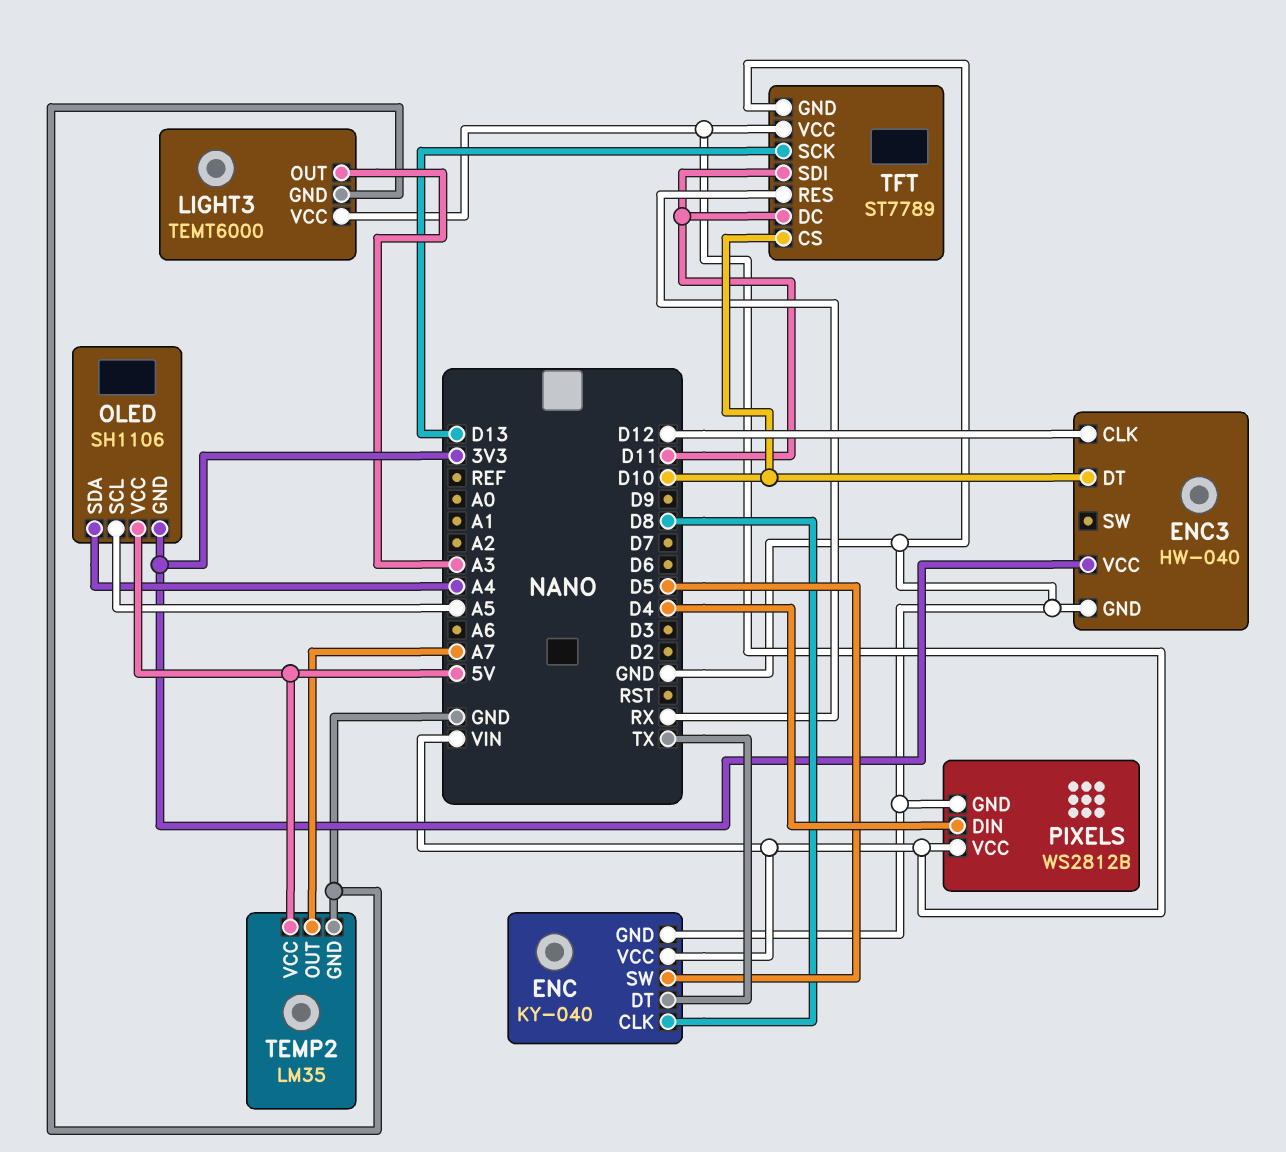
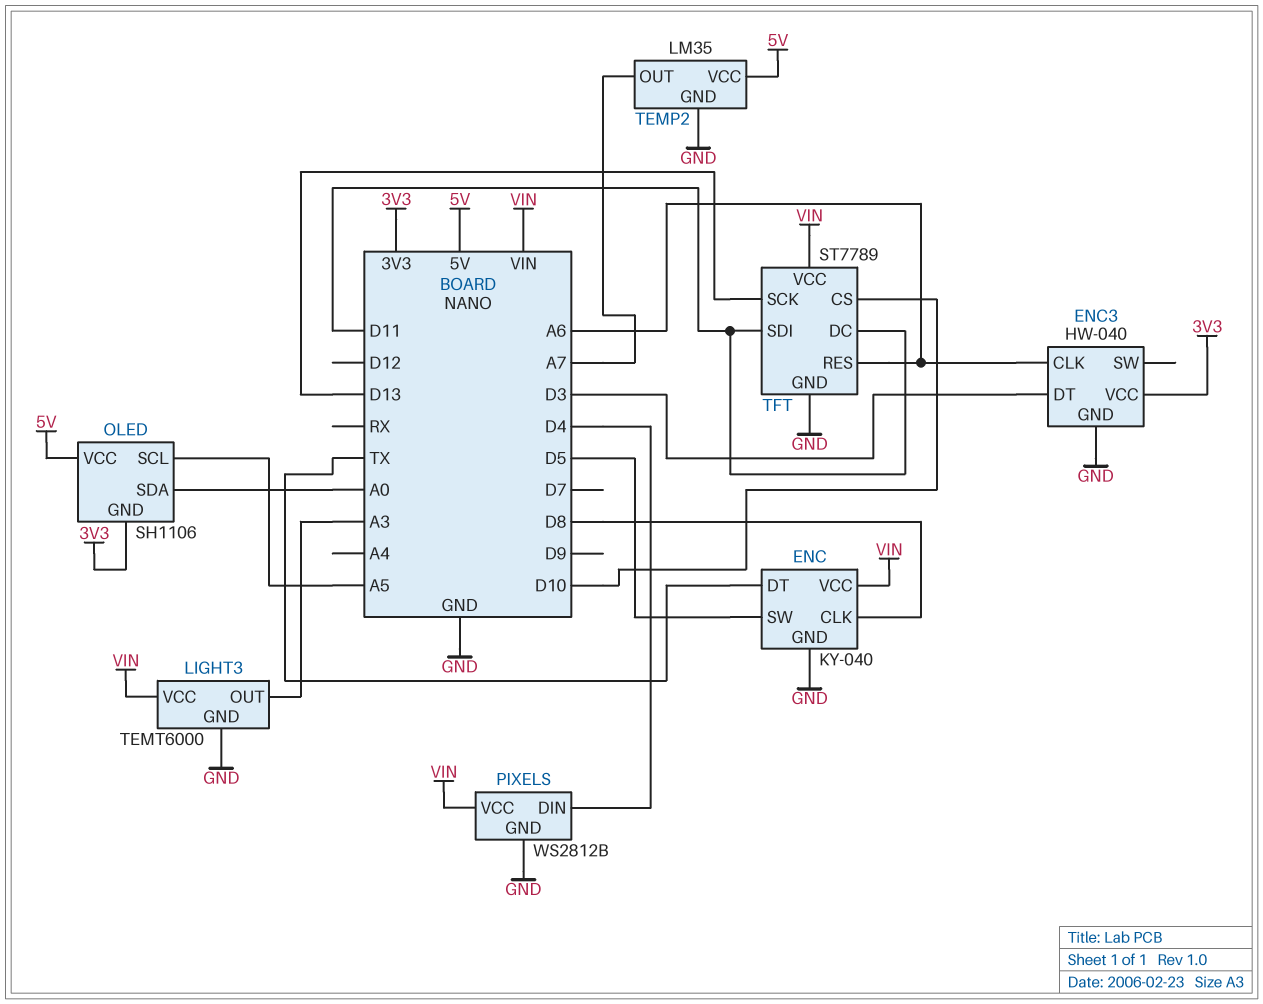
ENC3 pin CLK: D12 -> A6
ENC3 pin DT: D10 -> D3
OLED pin SDA: A4 -> A0
TFT pin RES: RX -> A6

